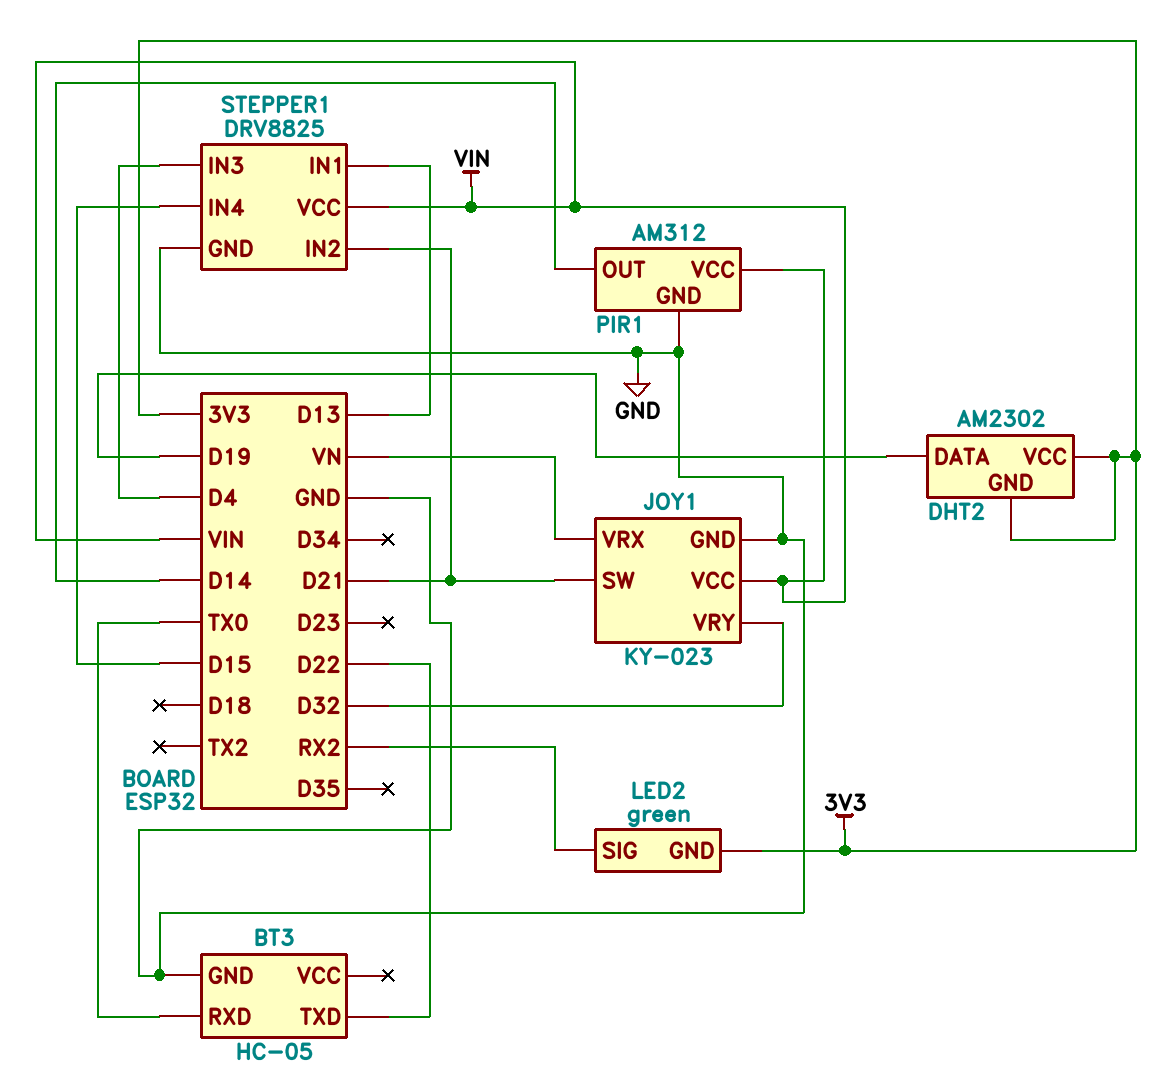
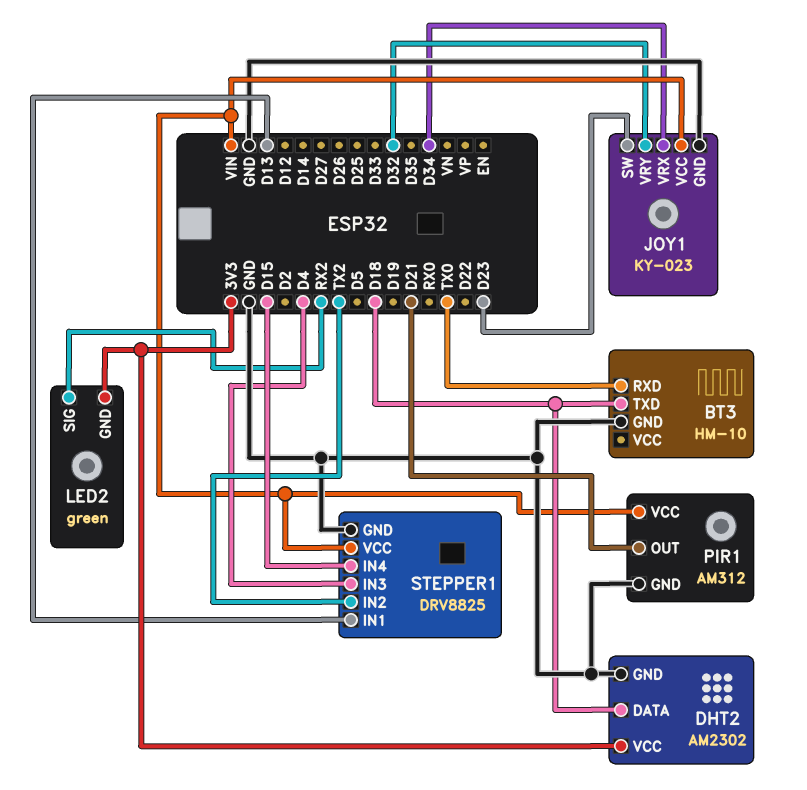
BT3: HC-05 -> HM-10
BT3 pin TXD: D22 -> D18
DHT2 pin DATA: D19 -> D18
DHT2 pin GND: 3V3 -> GND
JOY1 pin SW: D21 -> D23
JOY1 pin VRX: VN -> D34
PIR1 pin OUT: D14 -> D21
STEPPER1 pin IN2: D21 -> TX2

